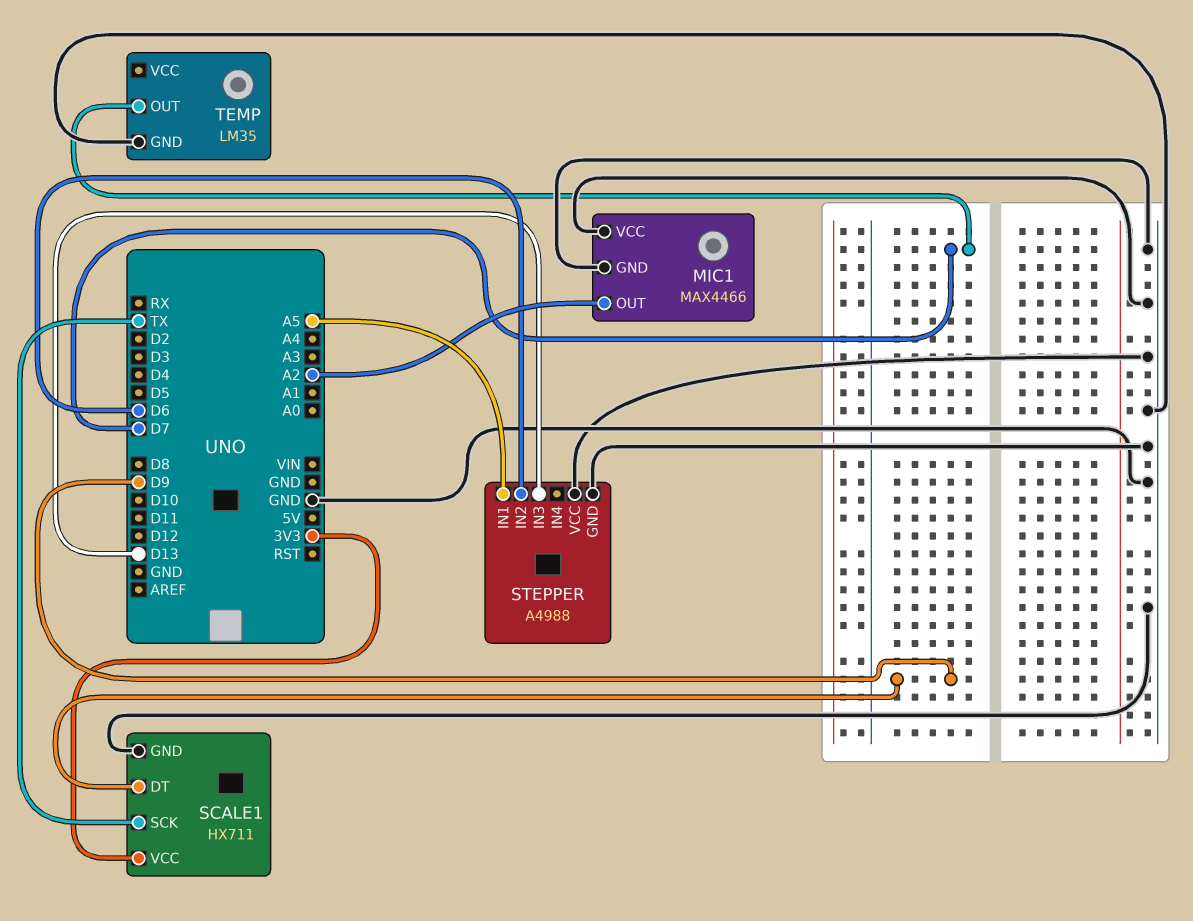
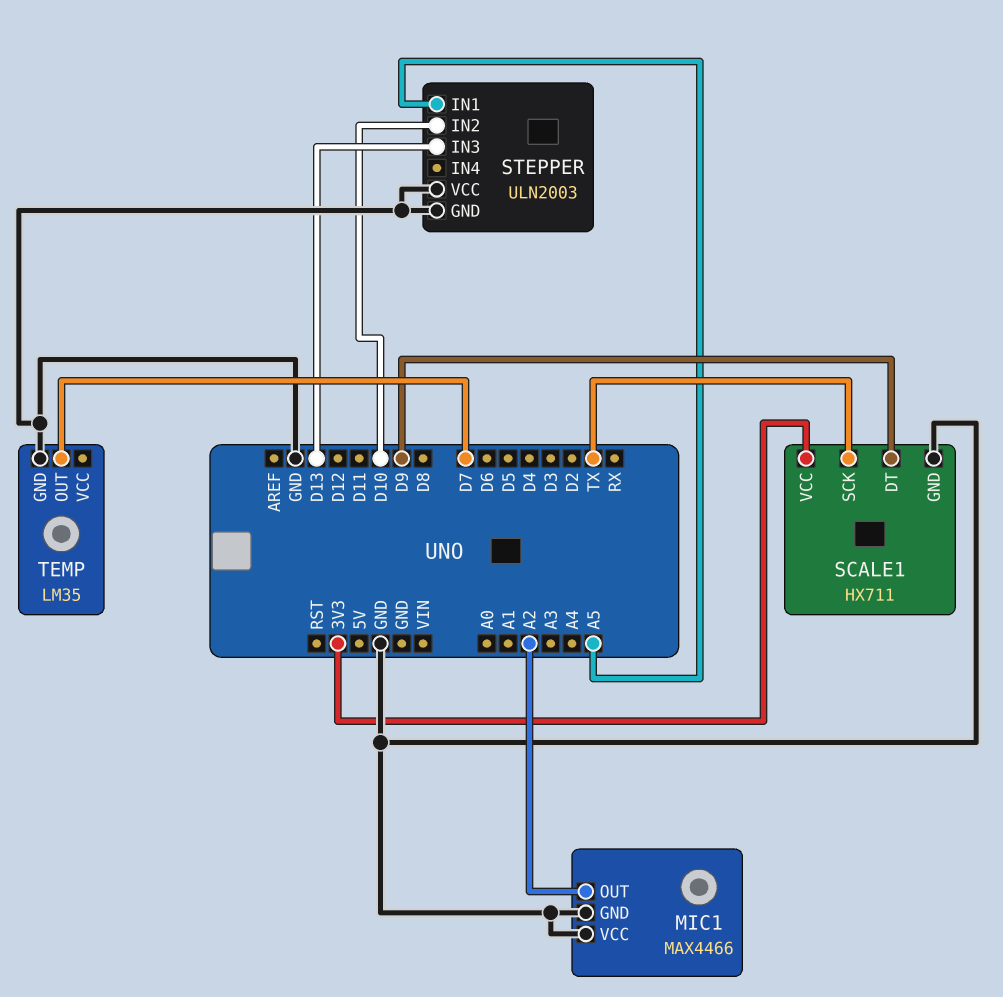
STEPPER: A4988 -> ULN2003
STEPPER pin IN2: D6 -> D10

